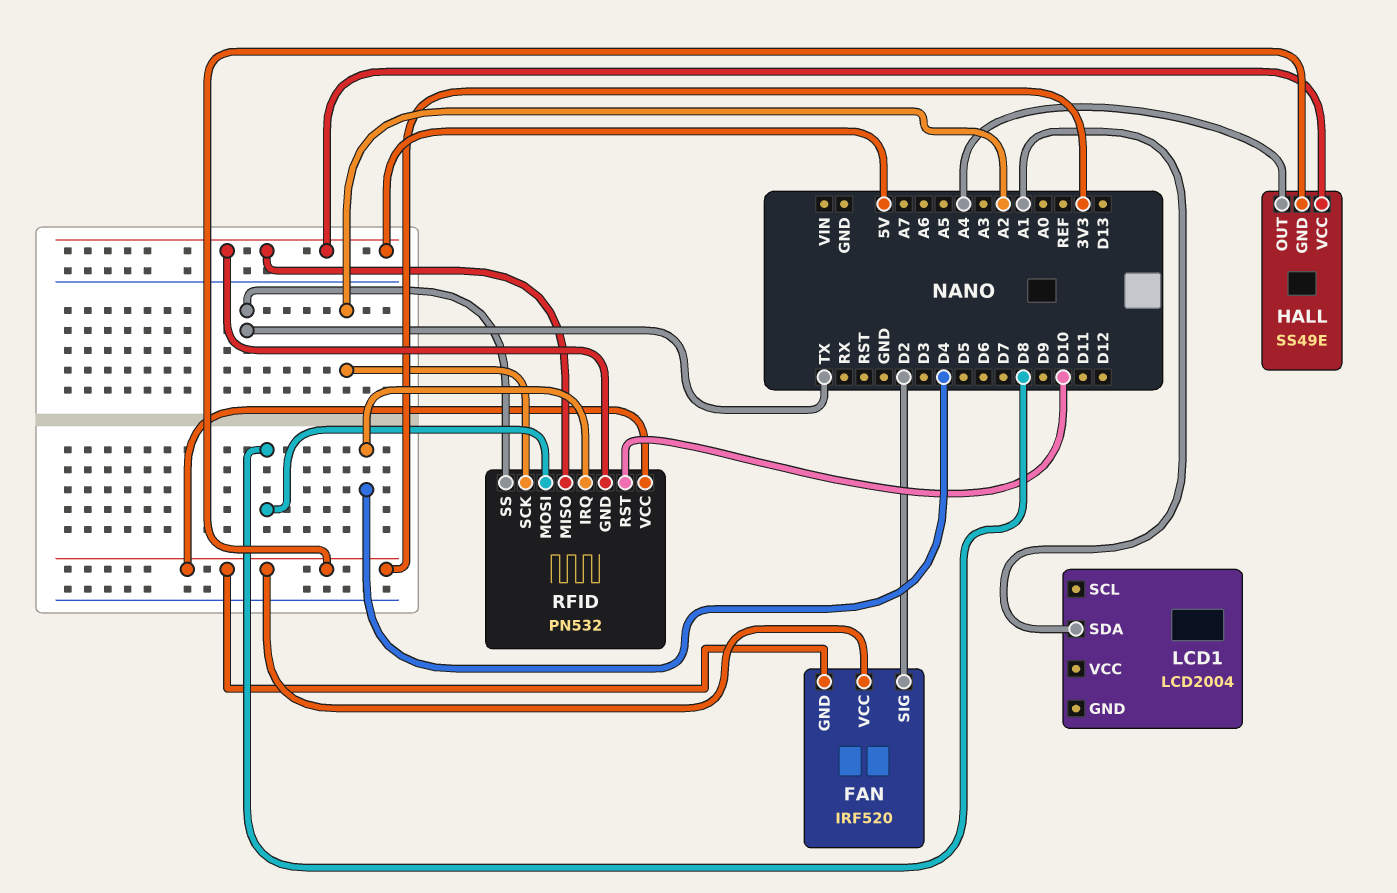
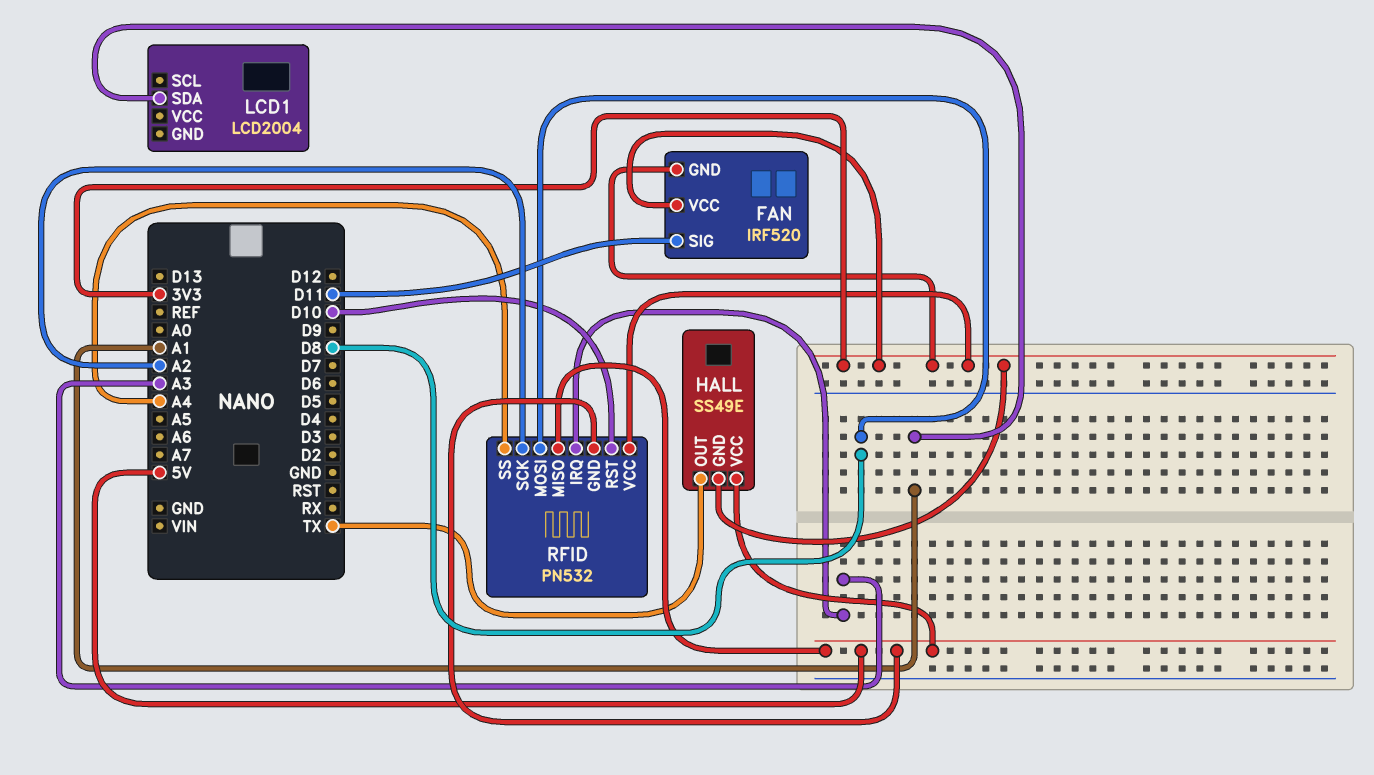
FAN pin SIG: D2 -> D11
HALL pin OUT: A4 -> TX
RFID pin IRQ: D4 -> A3
RFID pin SS: TX -> A4

